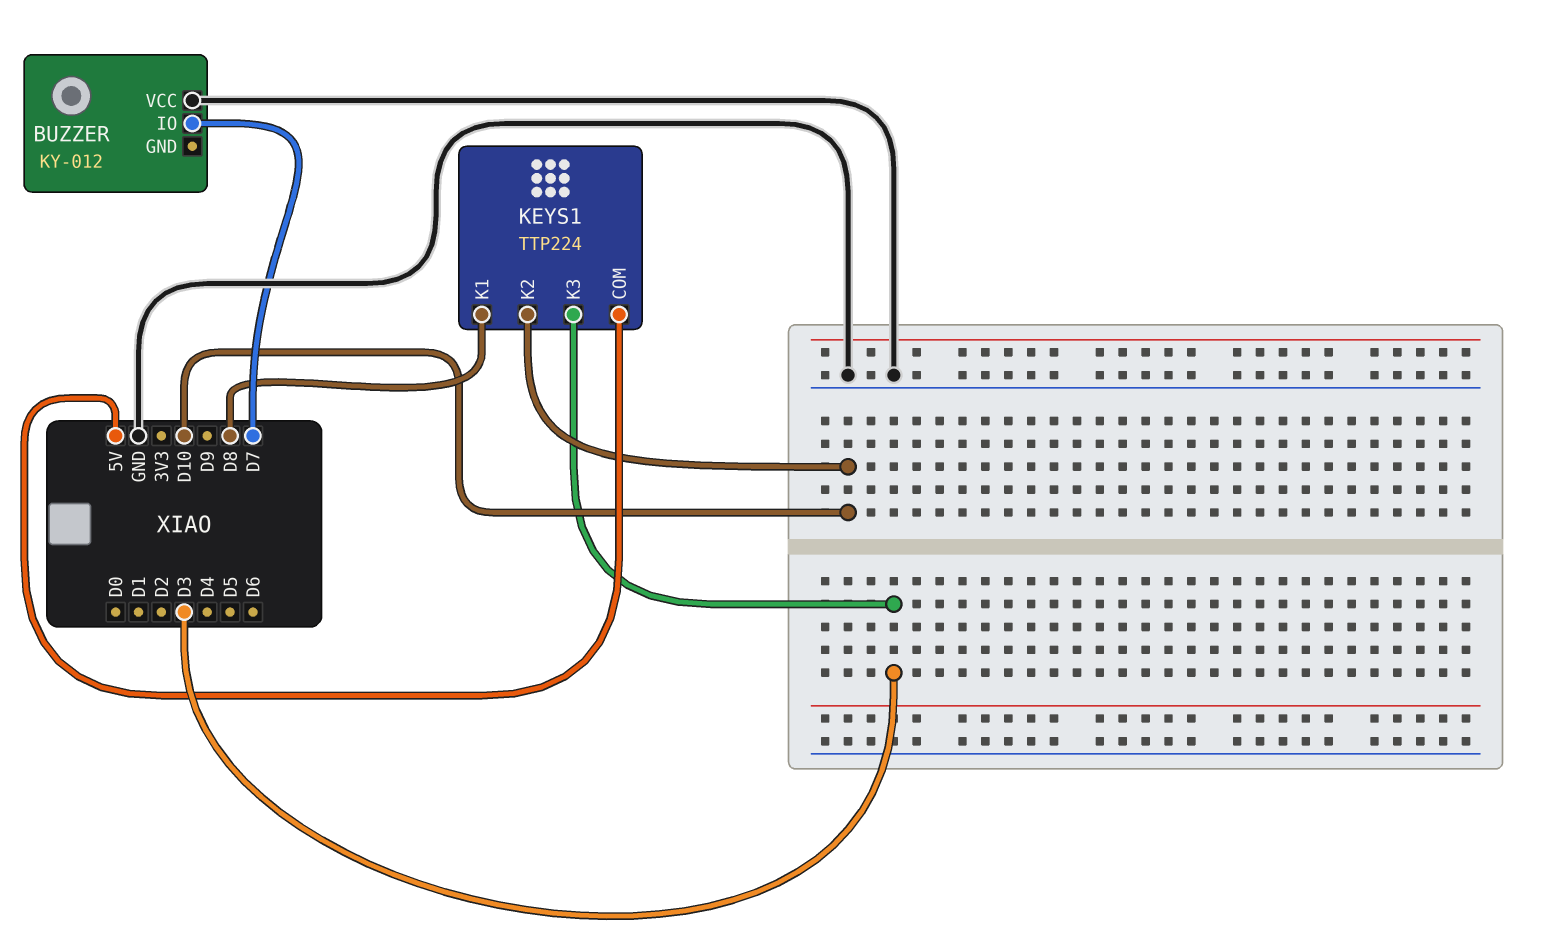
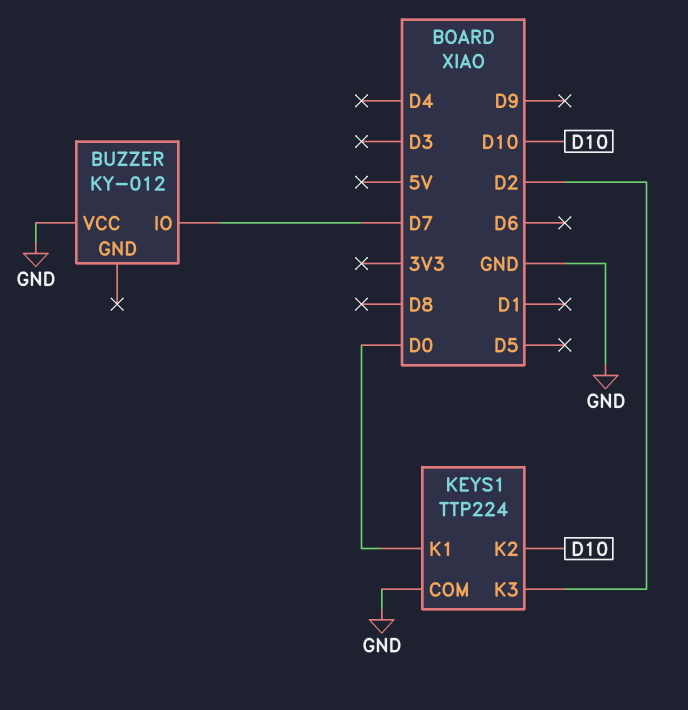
KEYS1 pin COM: 5V -> GND
KEYS1 pin K1: D8 -> D0
KEYS1 pin K3: D3 -> D2

